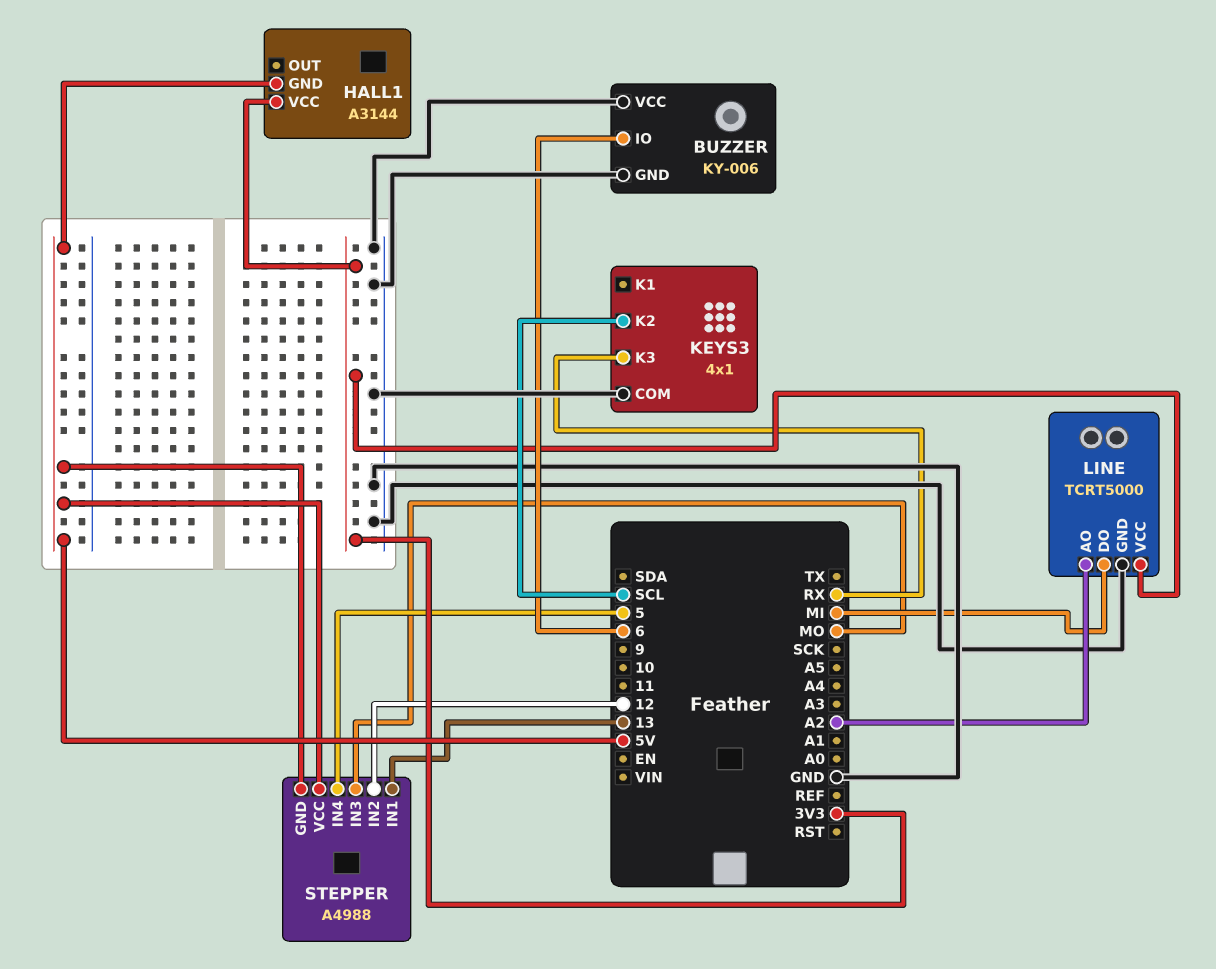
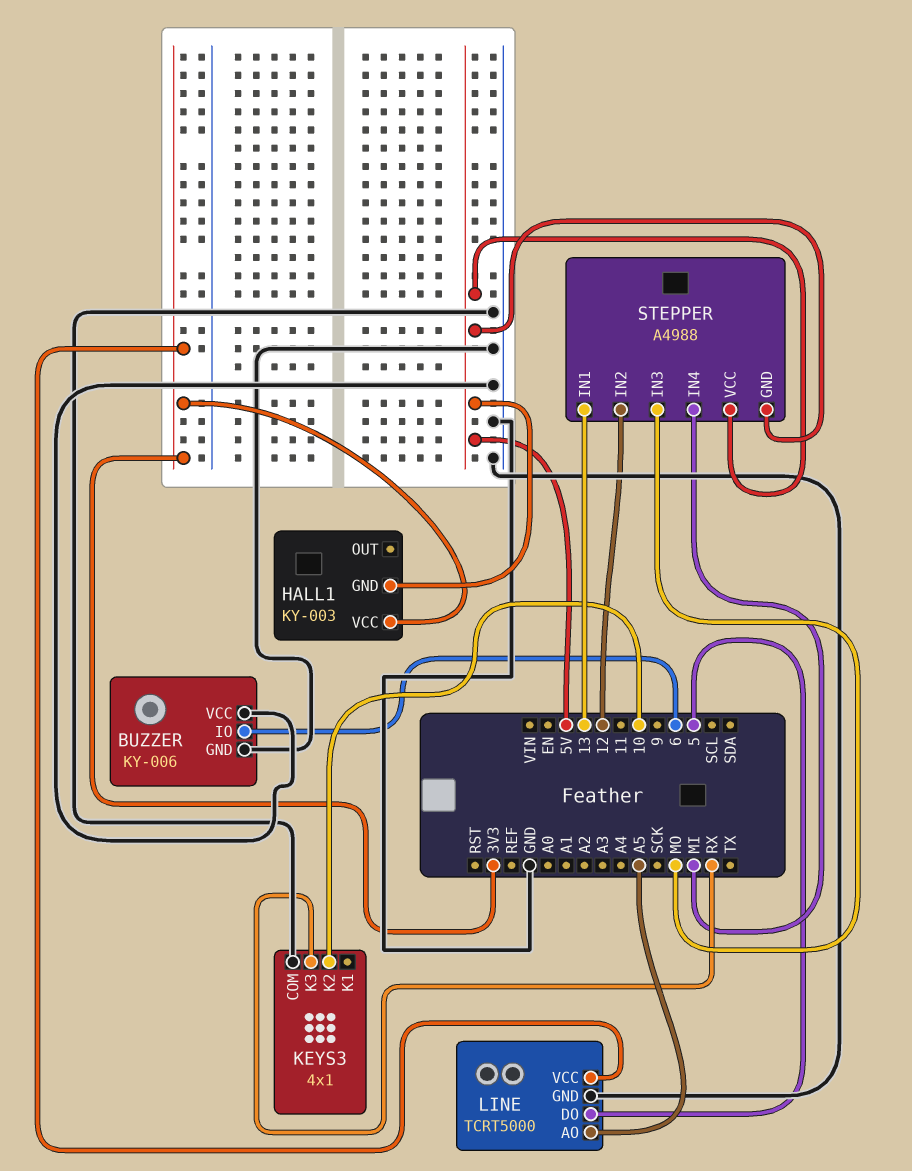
HALL1: A3144 -> KY-003
KEYS3 pin K2: SCL -> 10
LINE pin AO: A2 -> A5
LINE pin DO: MI -> 5
STEPPER pin IN4: 5 -> MI

